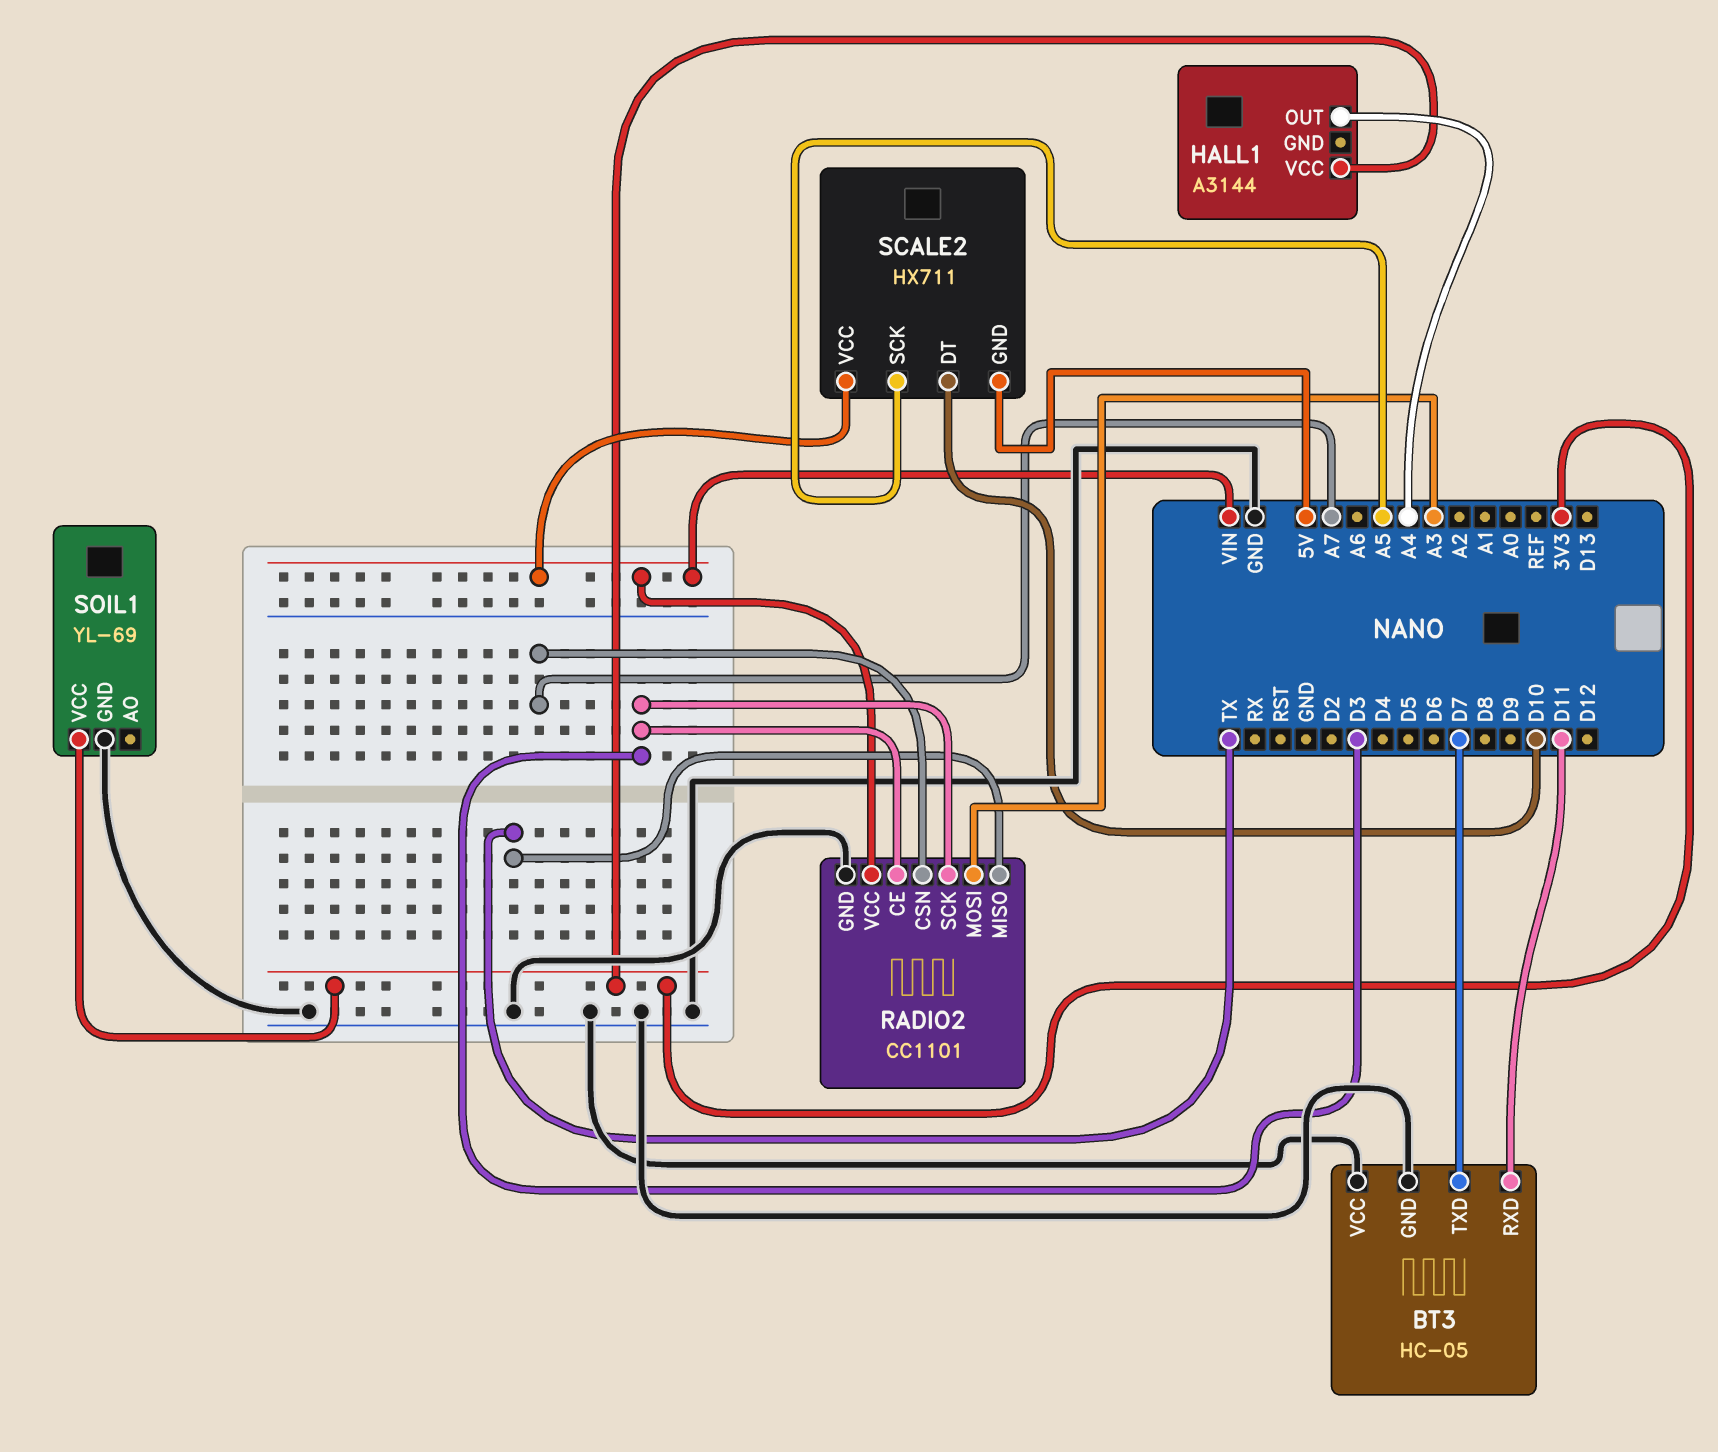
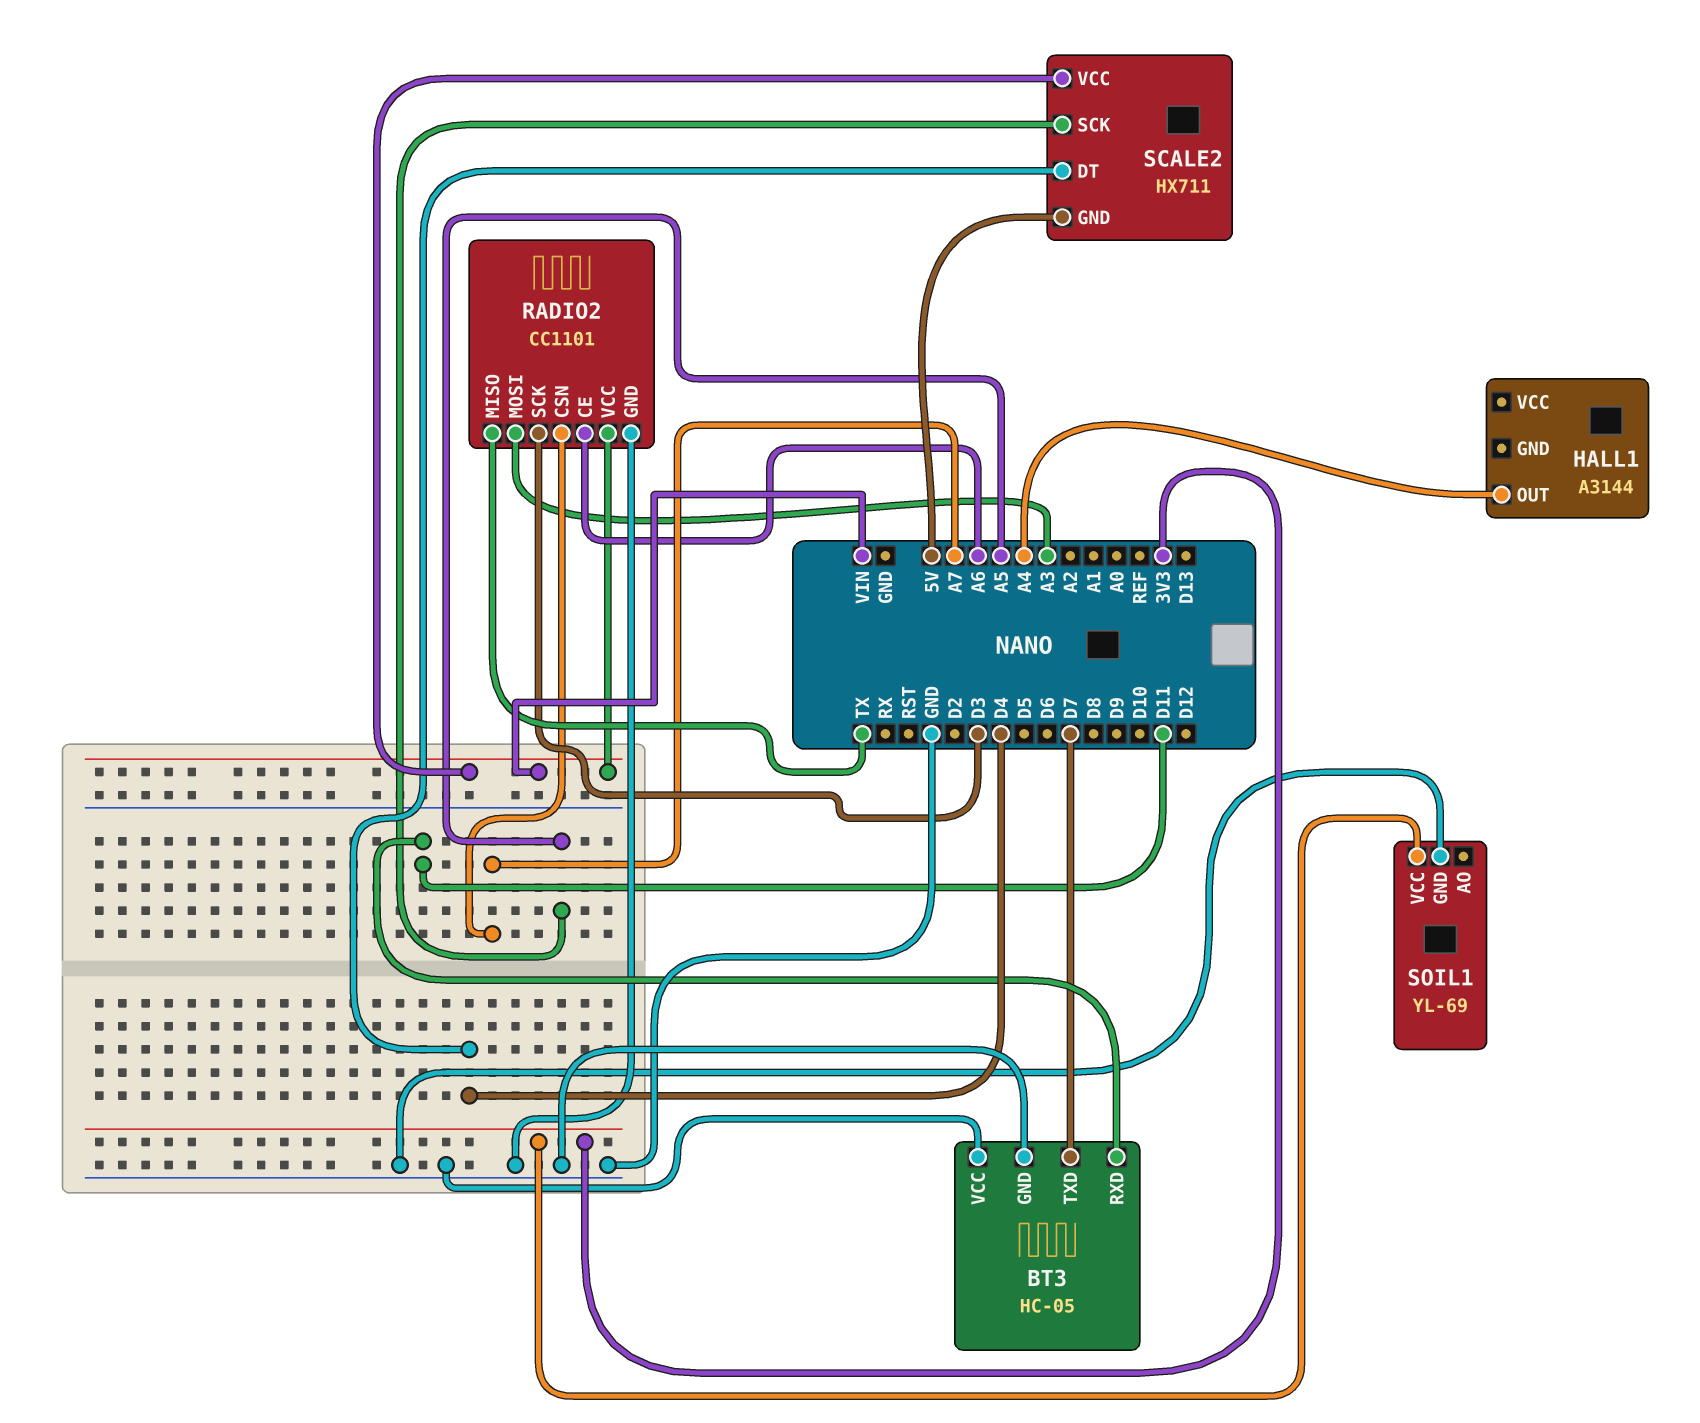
HALL1 pin VCC: 3V3 -> none
RADIO2 pin CE: D3 -> A6
SCALE2 pin DT: D10 -> D4

